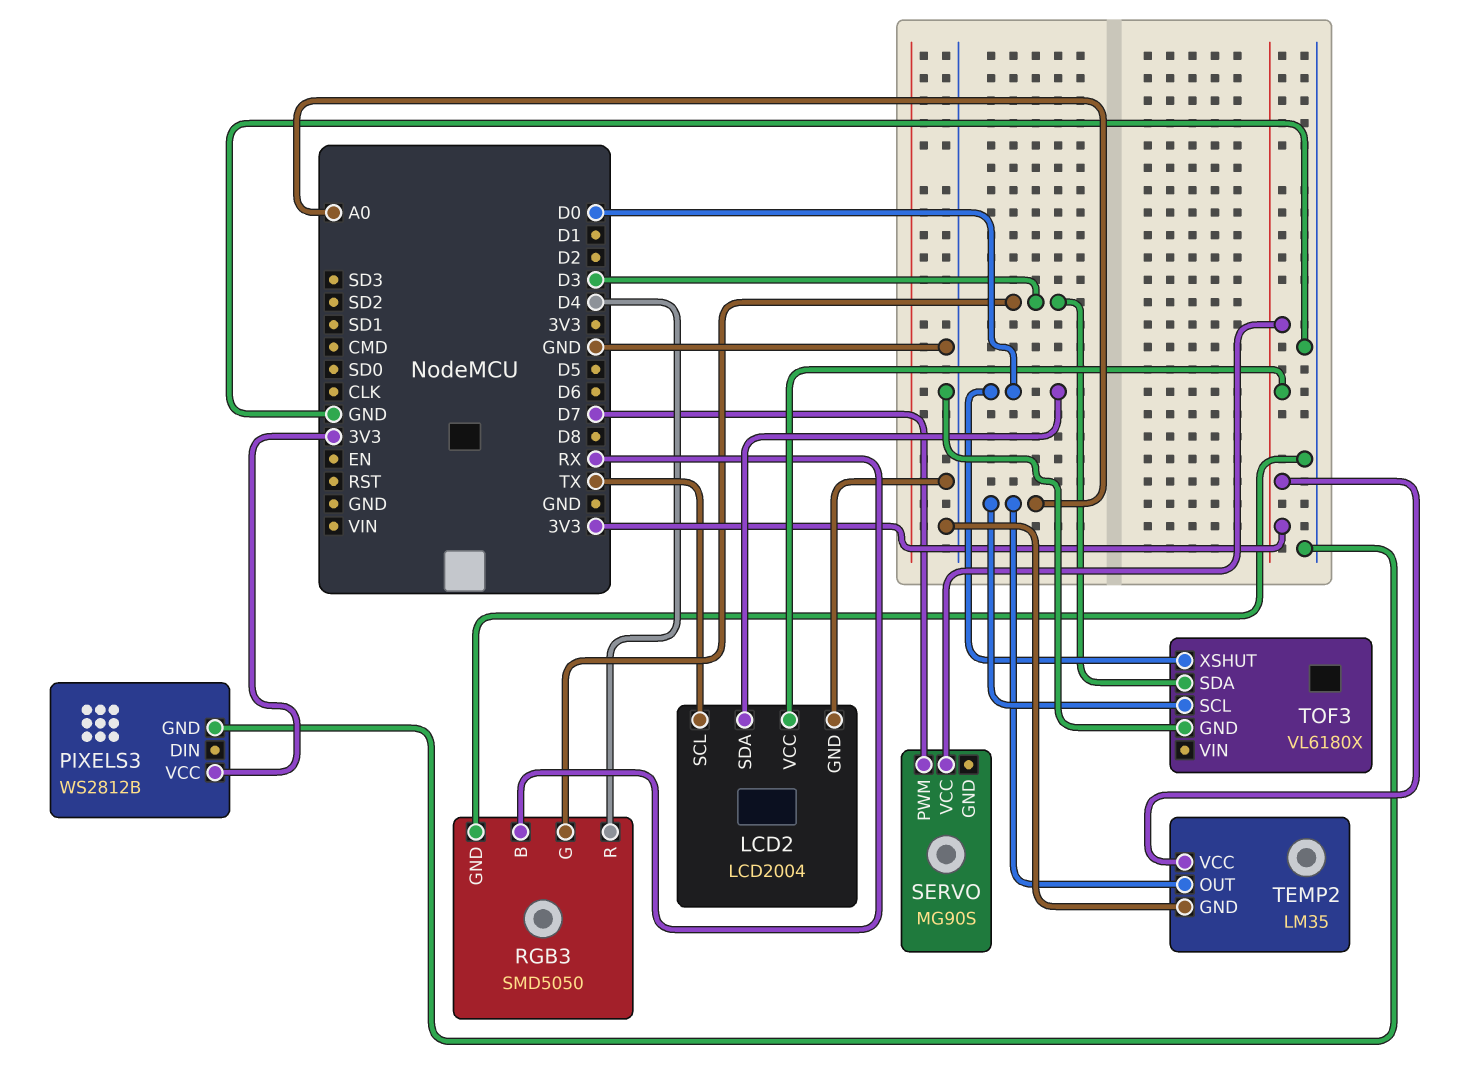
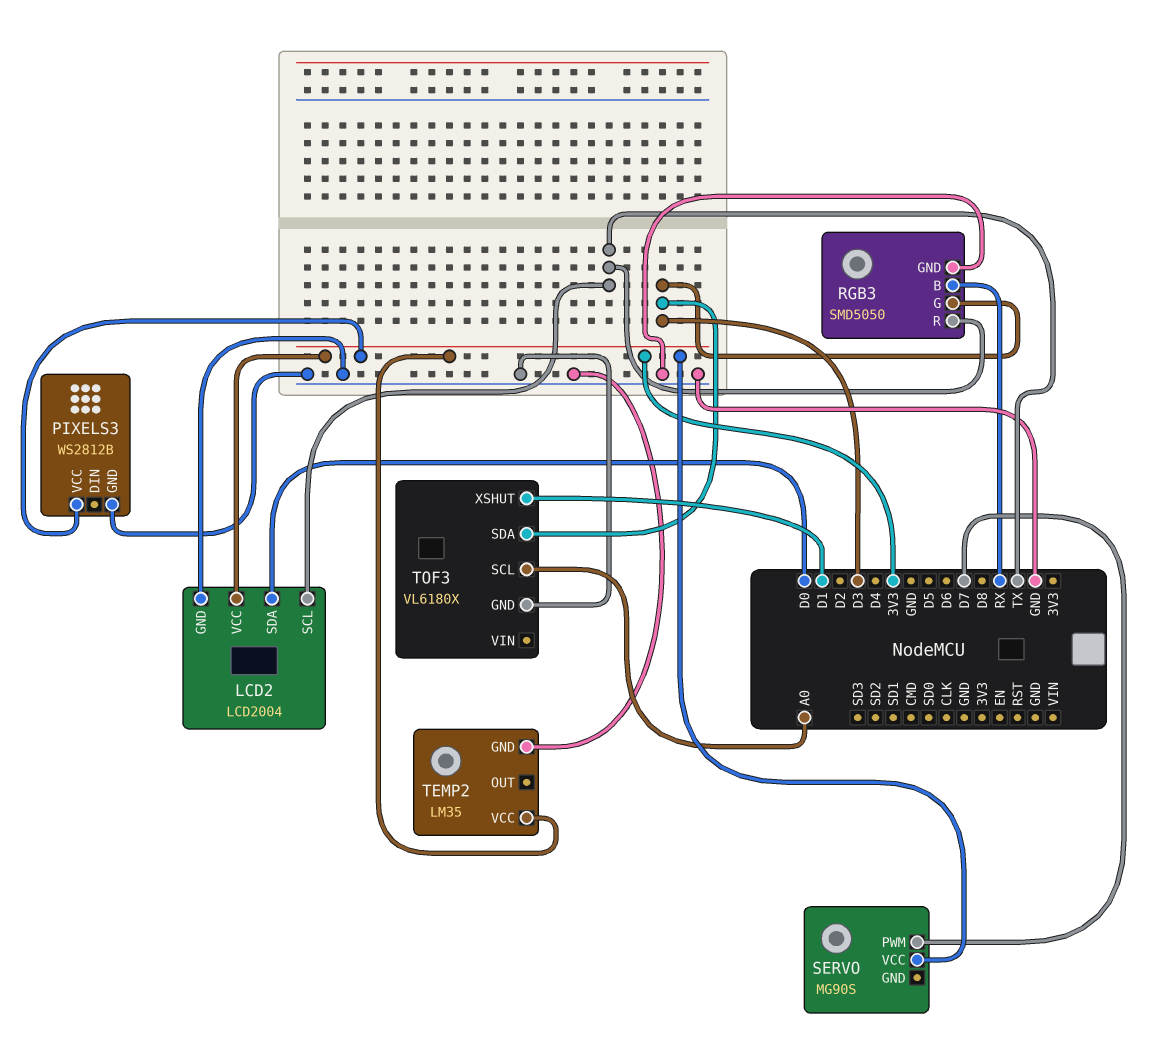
RGB3 pin R: D4 -> TX
TEMP2 pin OUT: A0 -> none
TOF3 pin XSHUT: D0 -> D1

